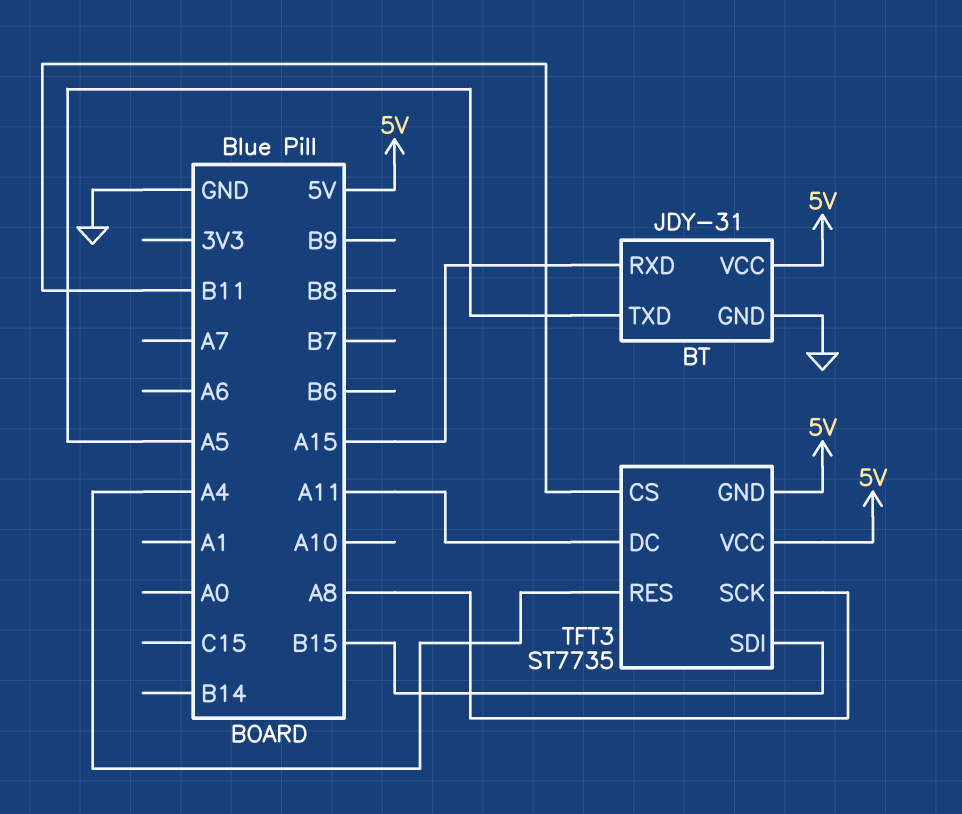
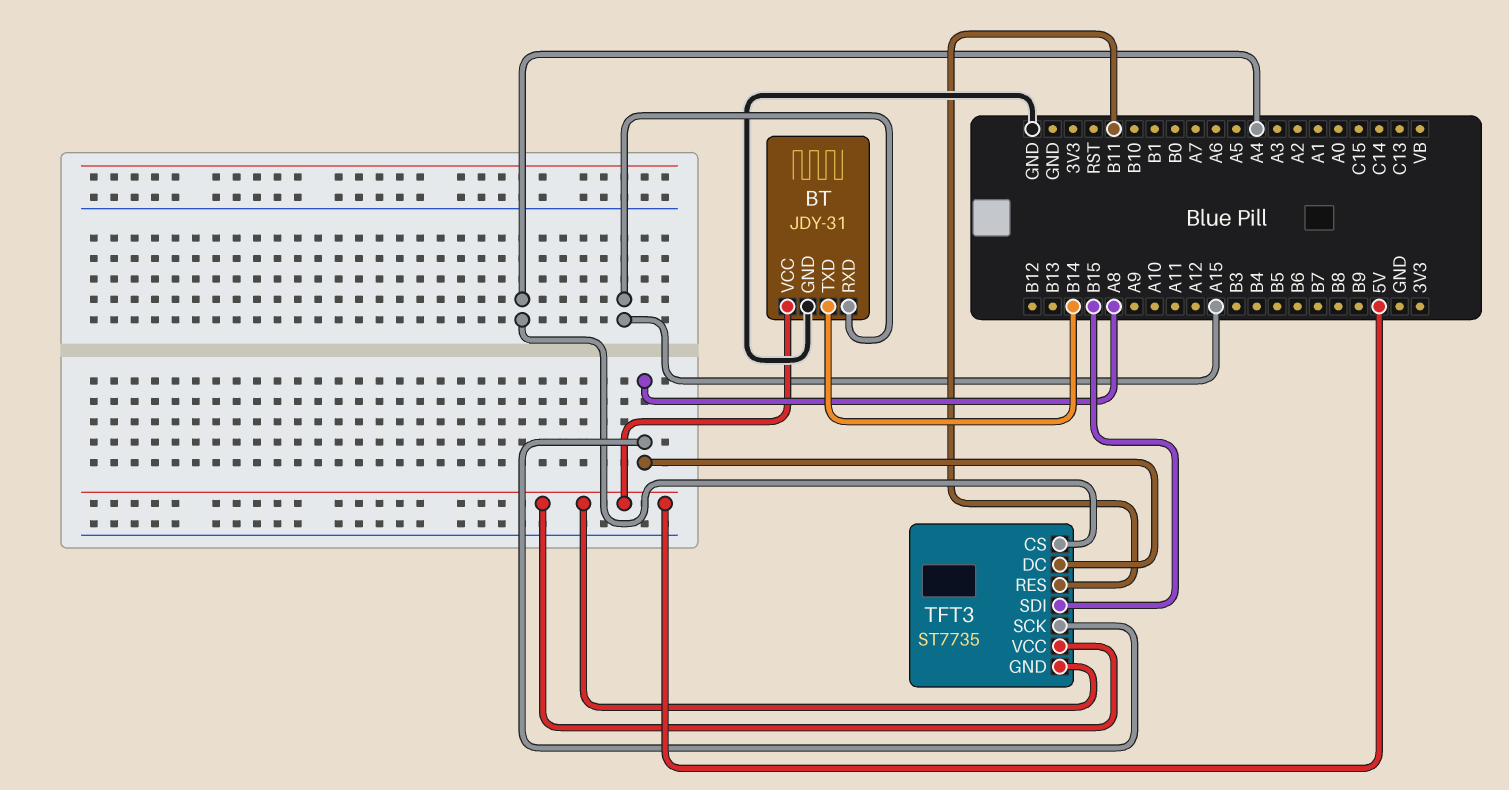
BT pin TXD: A5 -> B14
TFT3 pin CS: B11 -> A4
TFT3 pin DC: A11 -> A8
TFT3 pin RES: A4 -> B11

